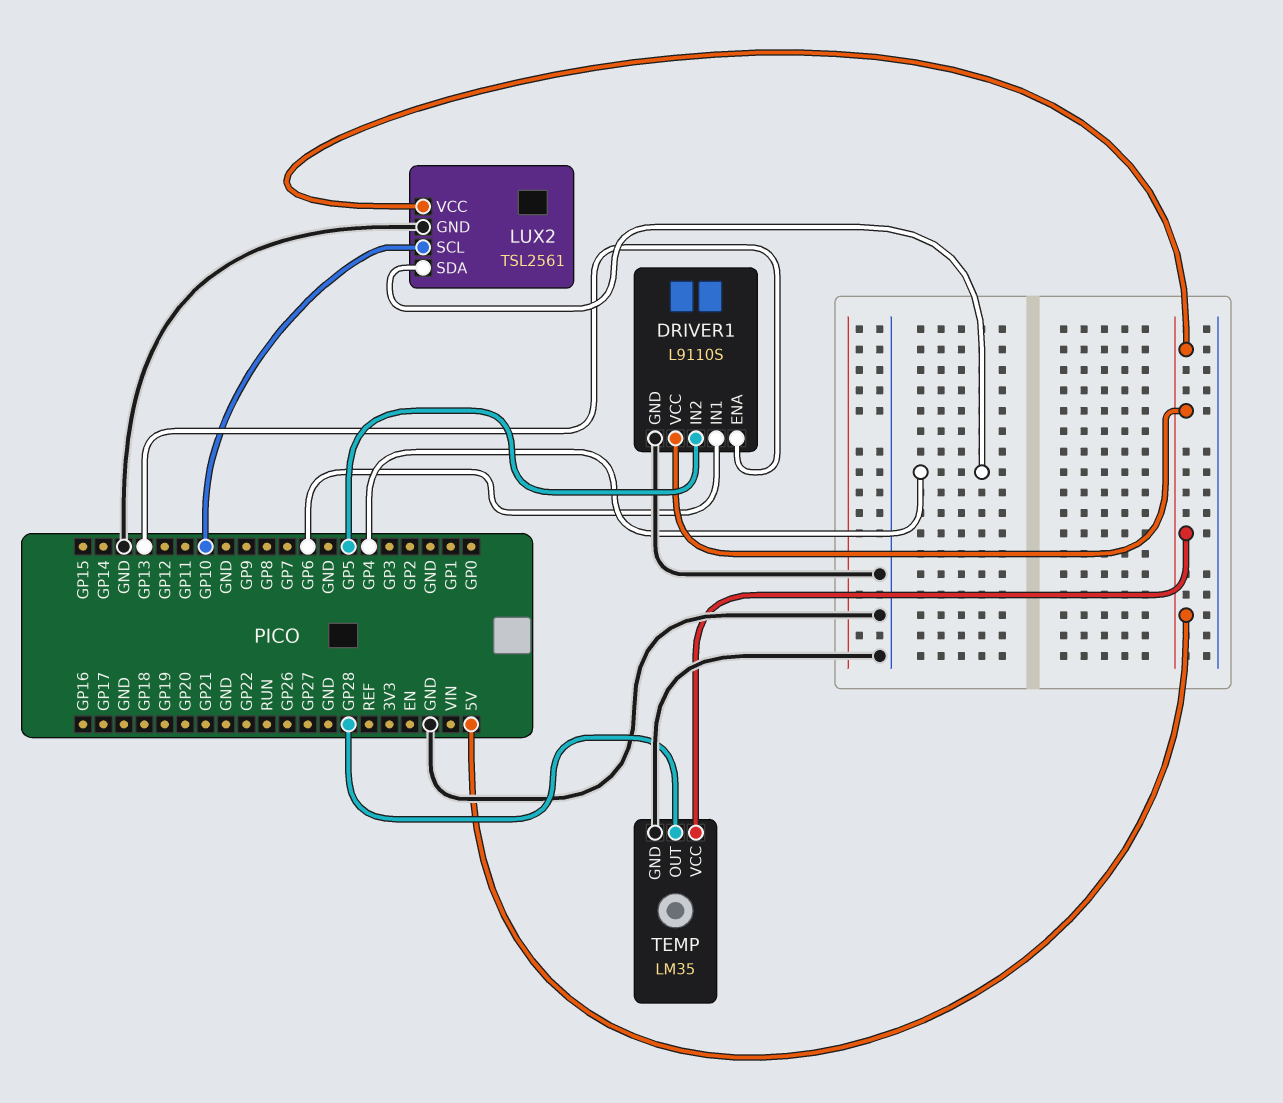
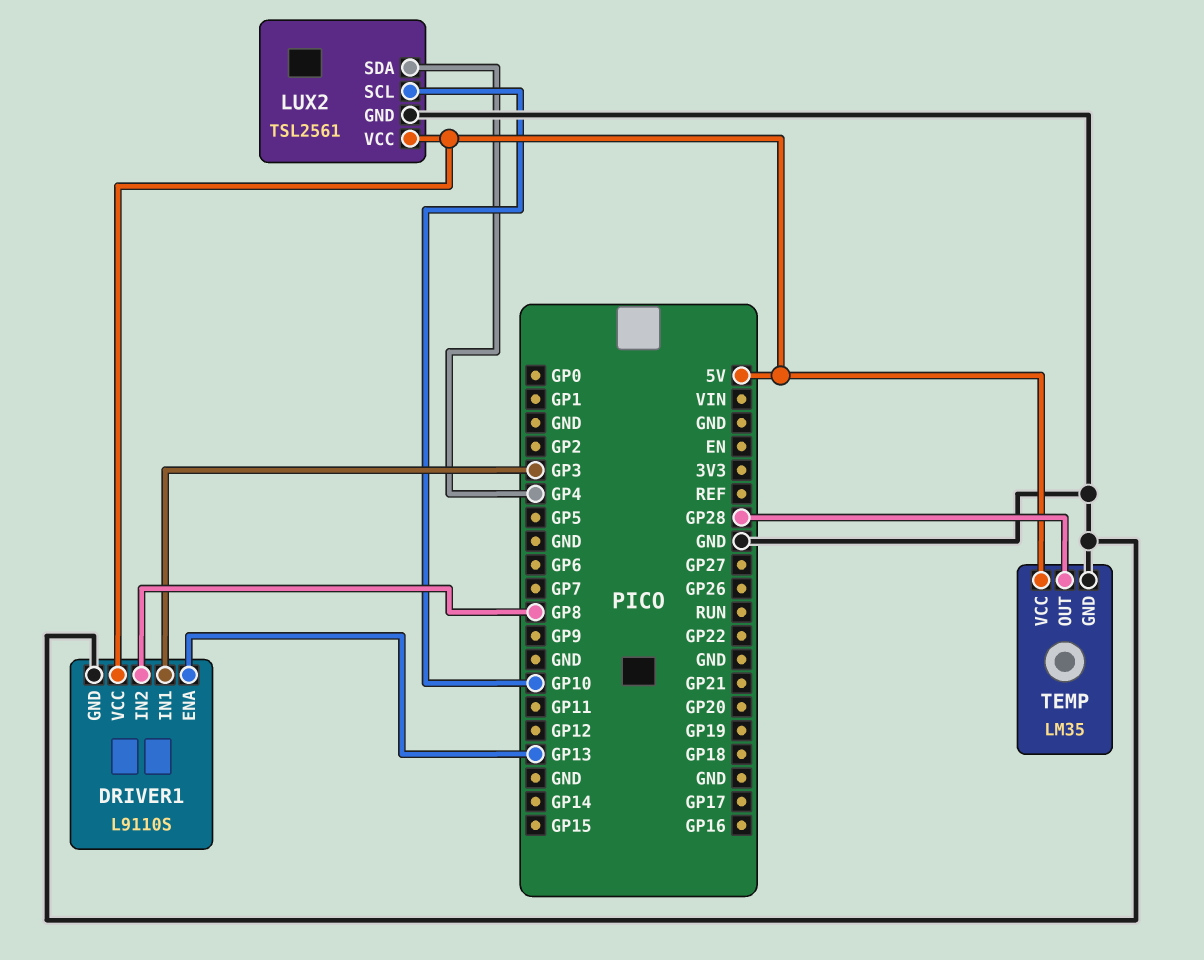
DRIVER1 pin IN1: GP6 -> GP3
DRIVER1 pin IN2: GP5 -> GP8

